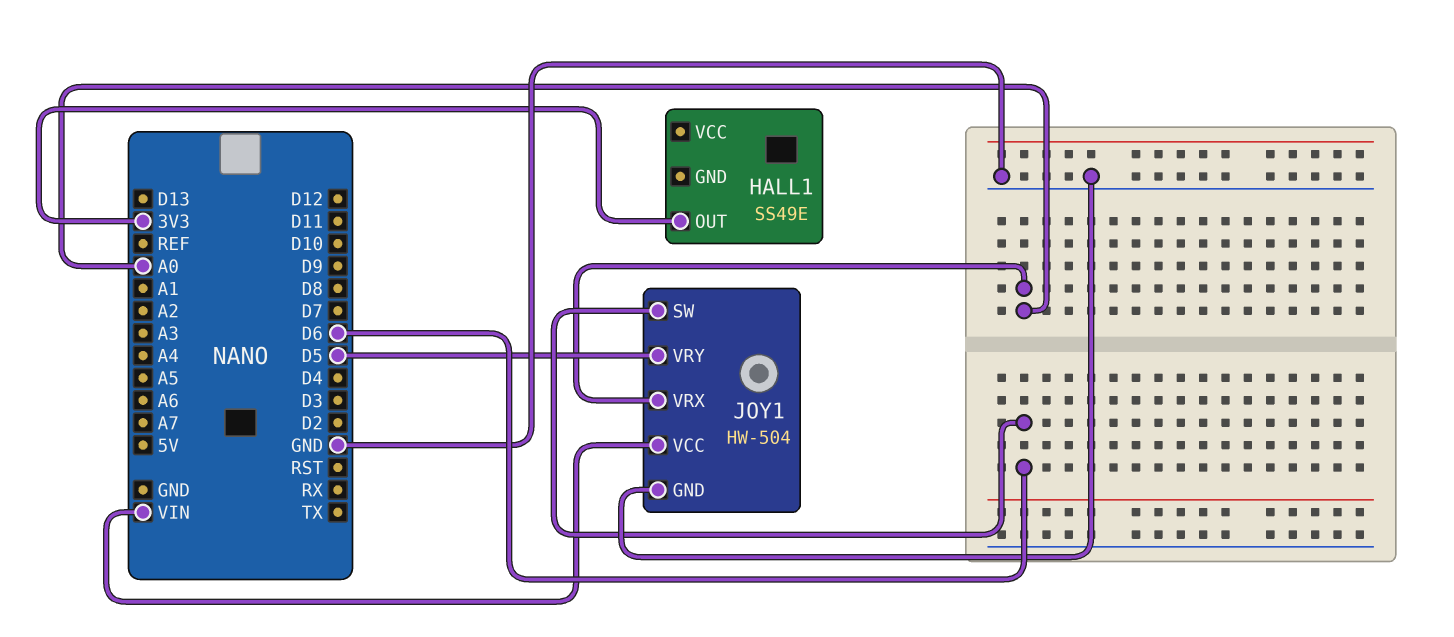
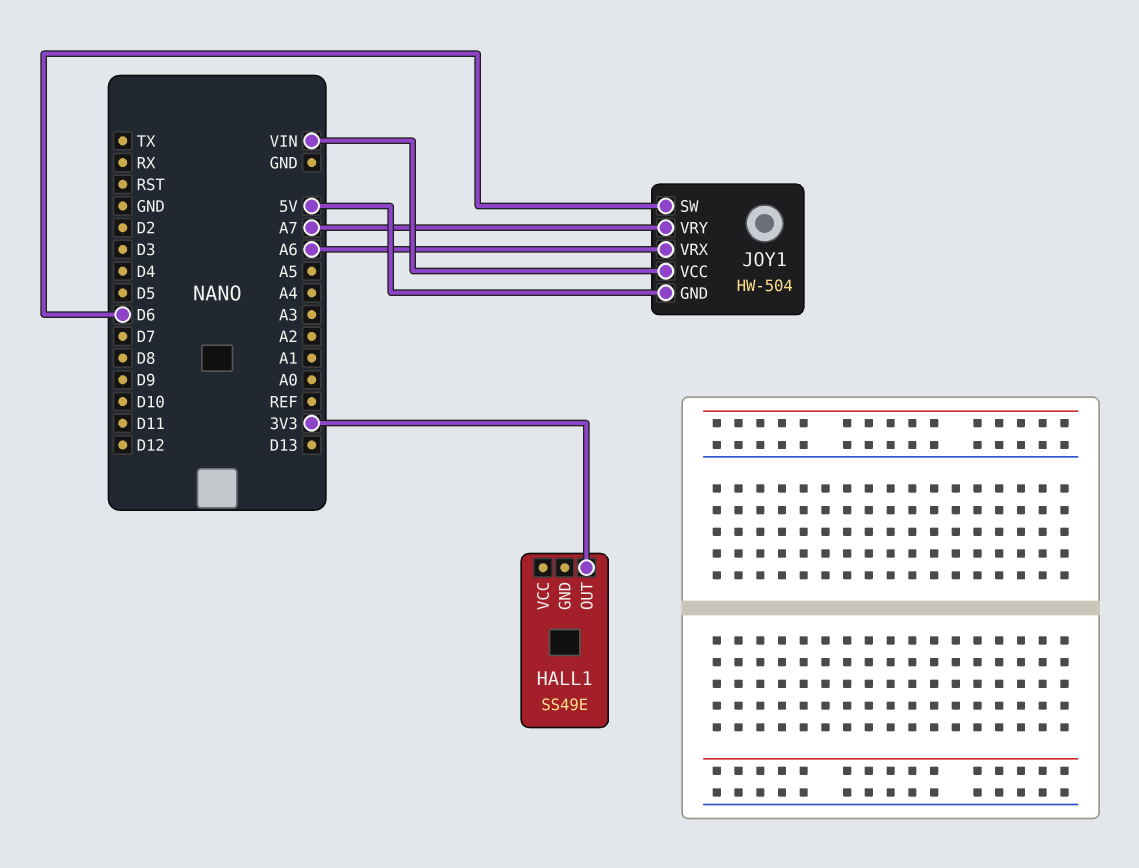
JOY1 pin GND: GND -> 5V
JOY1 pin VRX: A0 -> A6
JOY1 pin VRY: D5 -> A7

